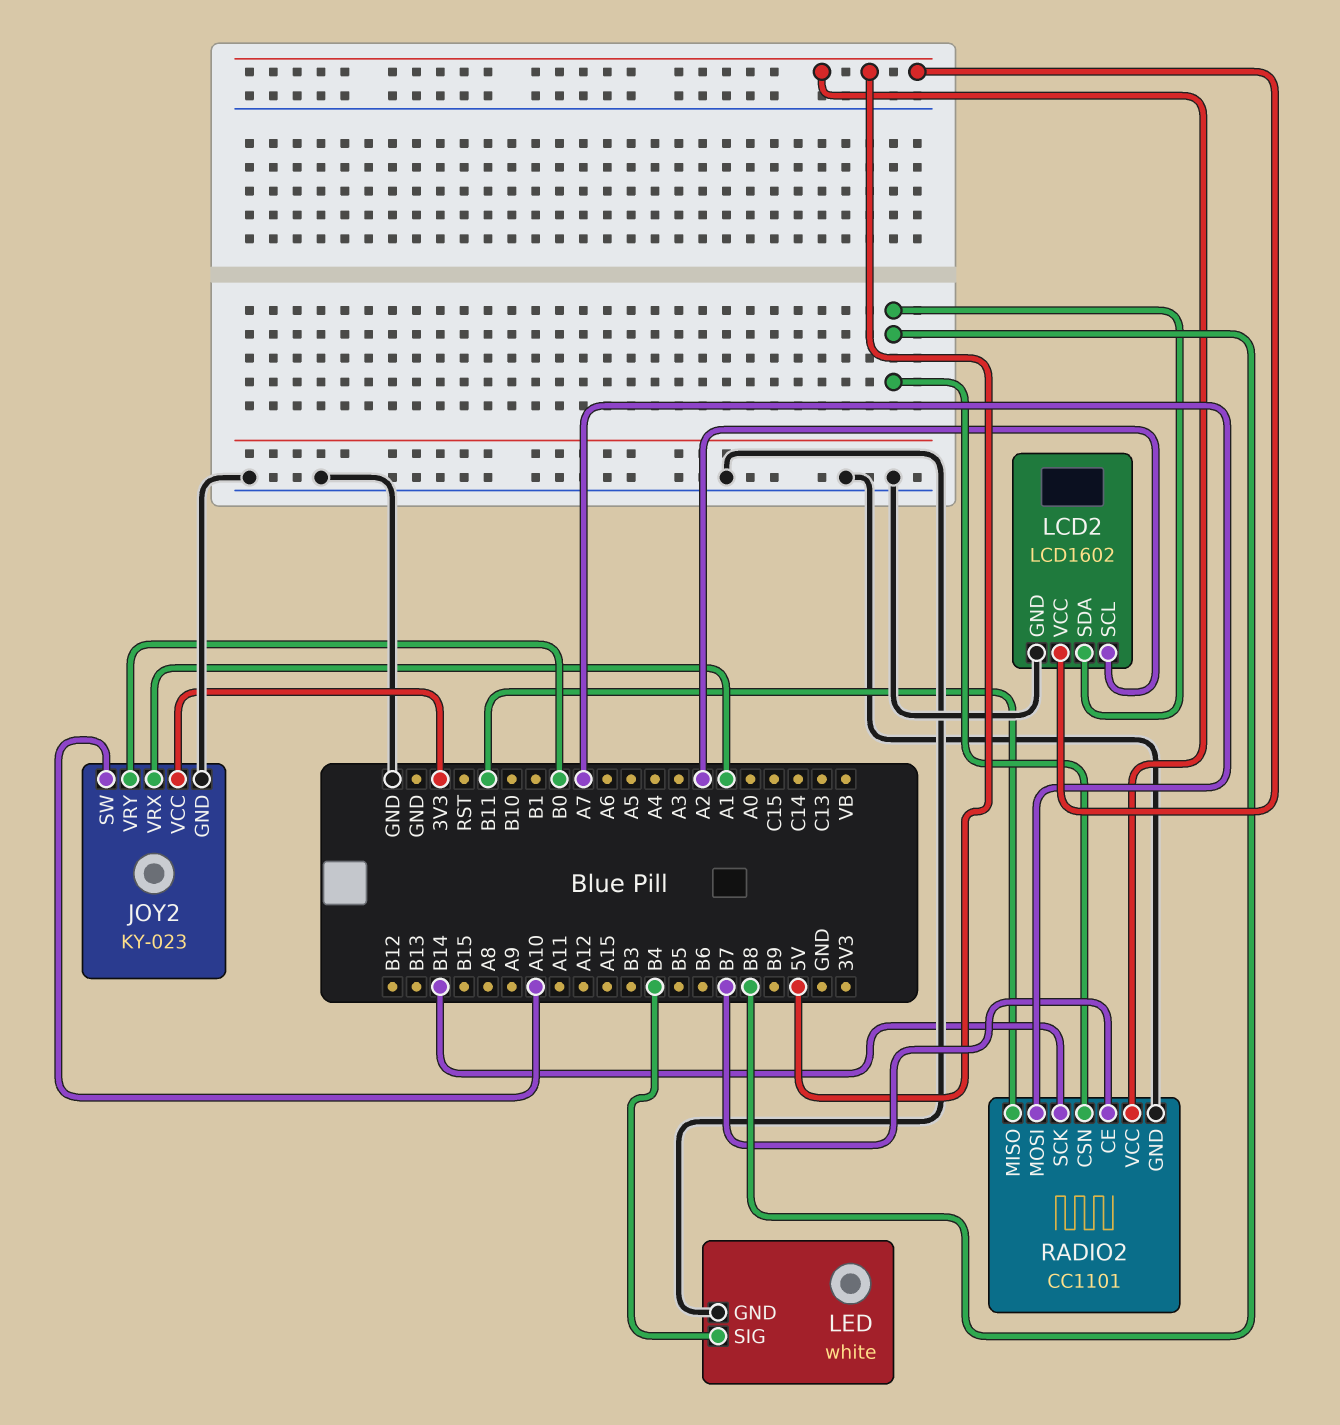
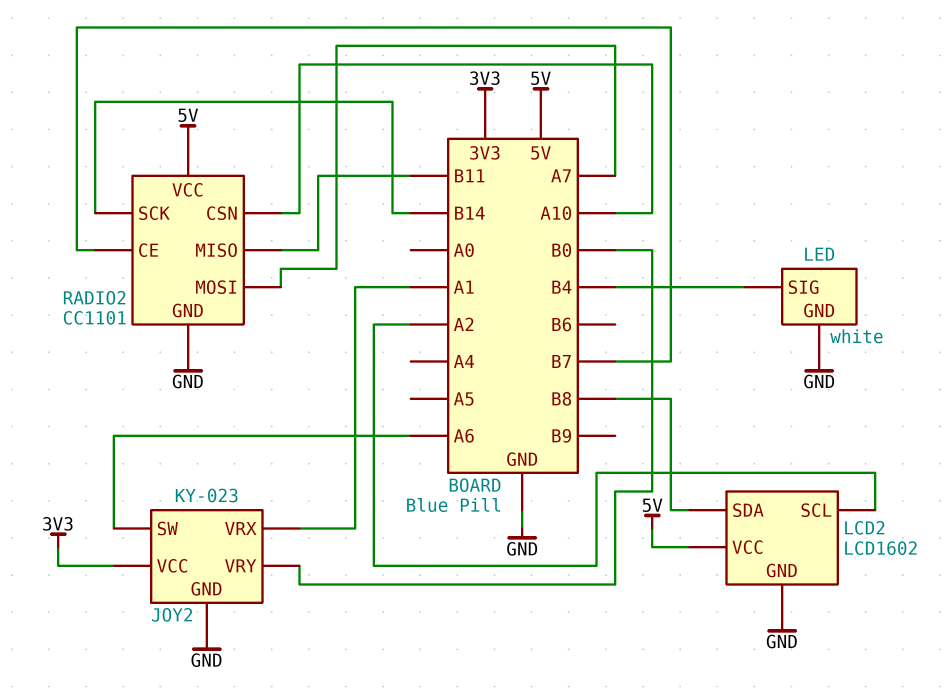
JOY2 pin SW: A10 -> A6
RADIO2 pin CSN: B8 -> A10

